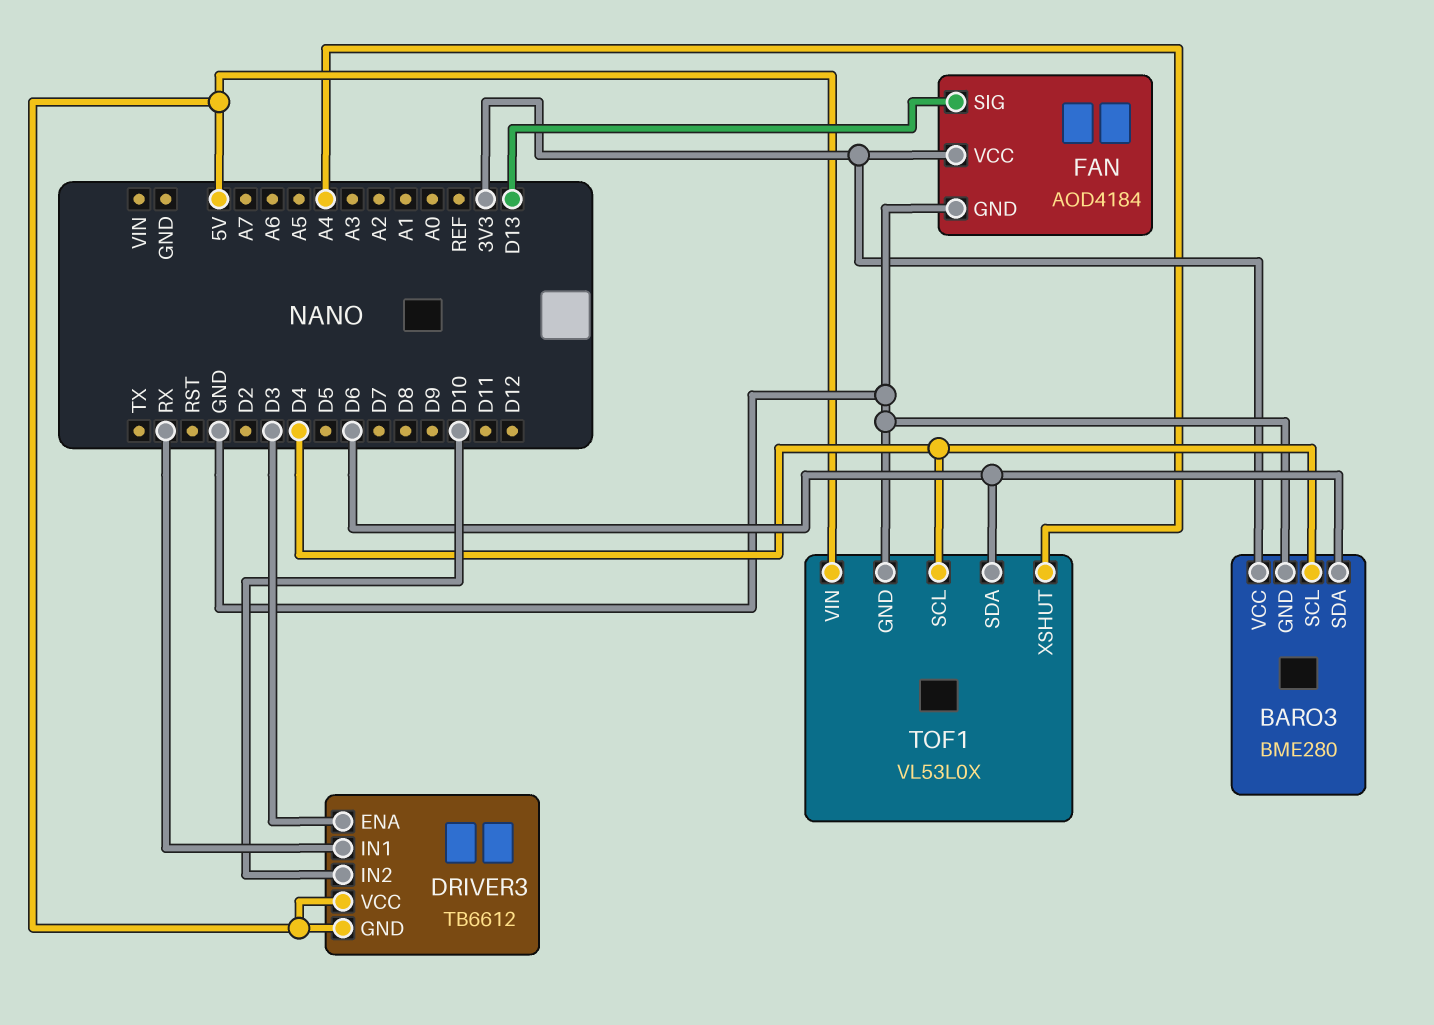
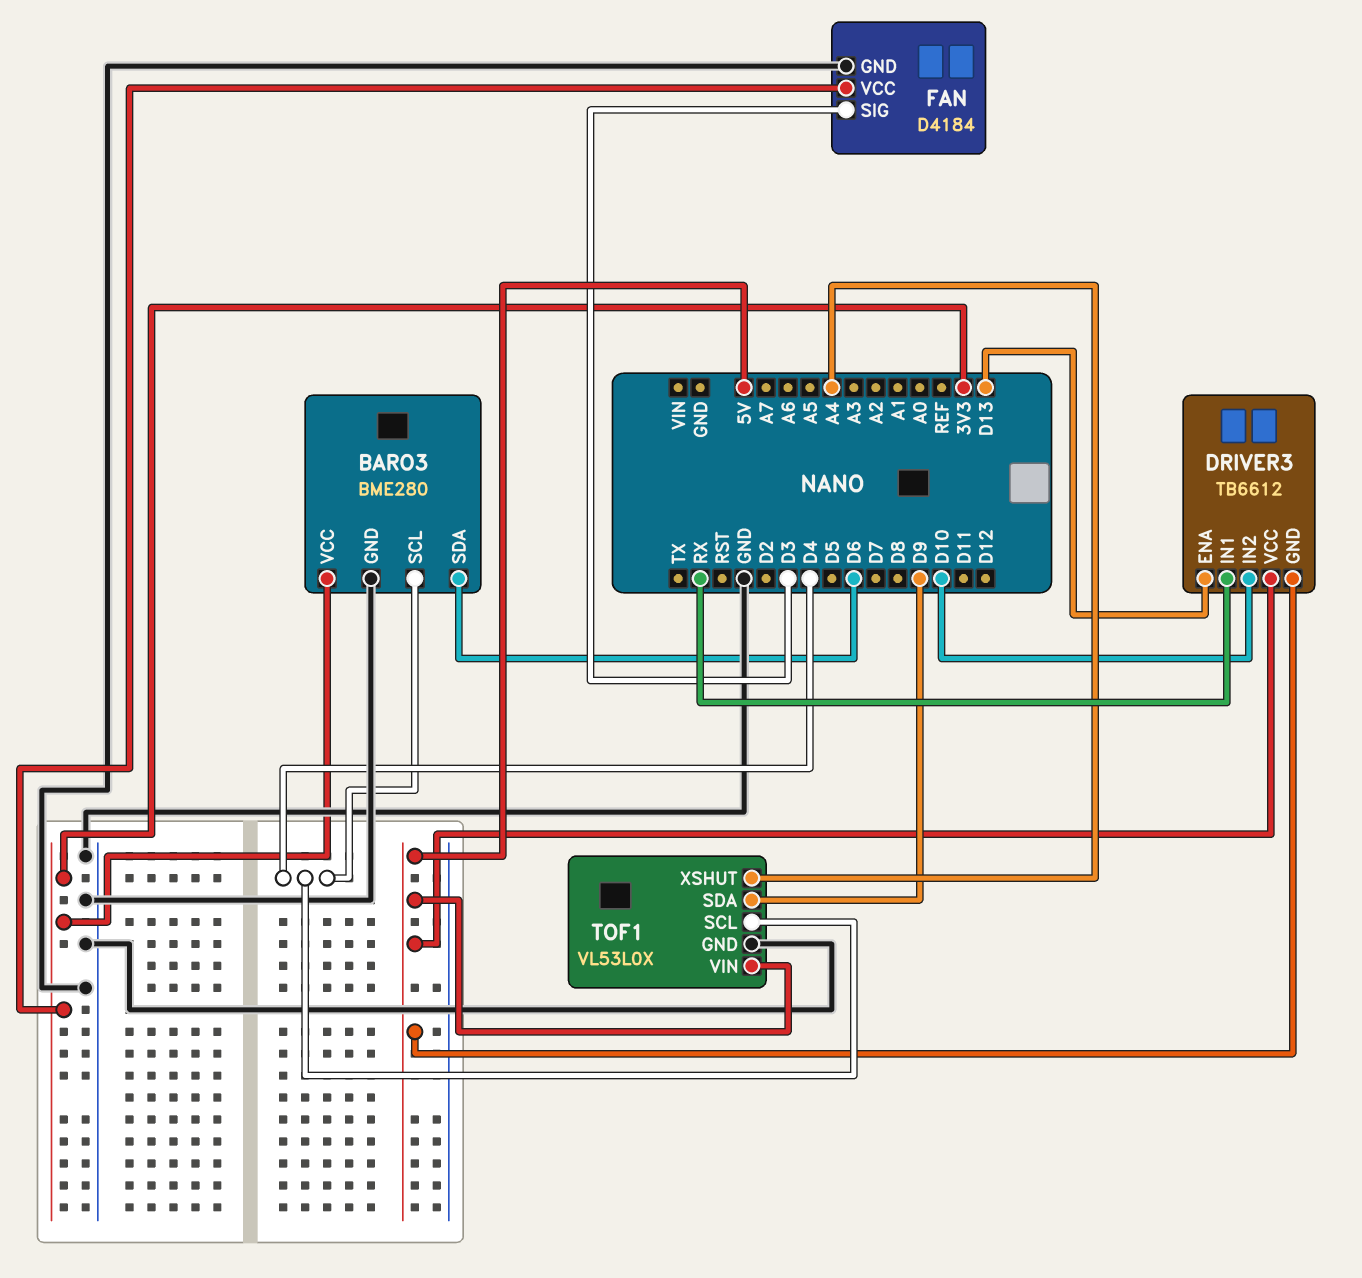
DRIVER3 pin ENA: D3 -> D13
FAN: AOD4184 -> D4184
FAN pin SIG: D13 -> D3
TOF1 pin SDA: D6 -> D9

